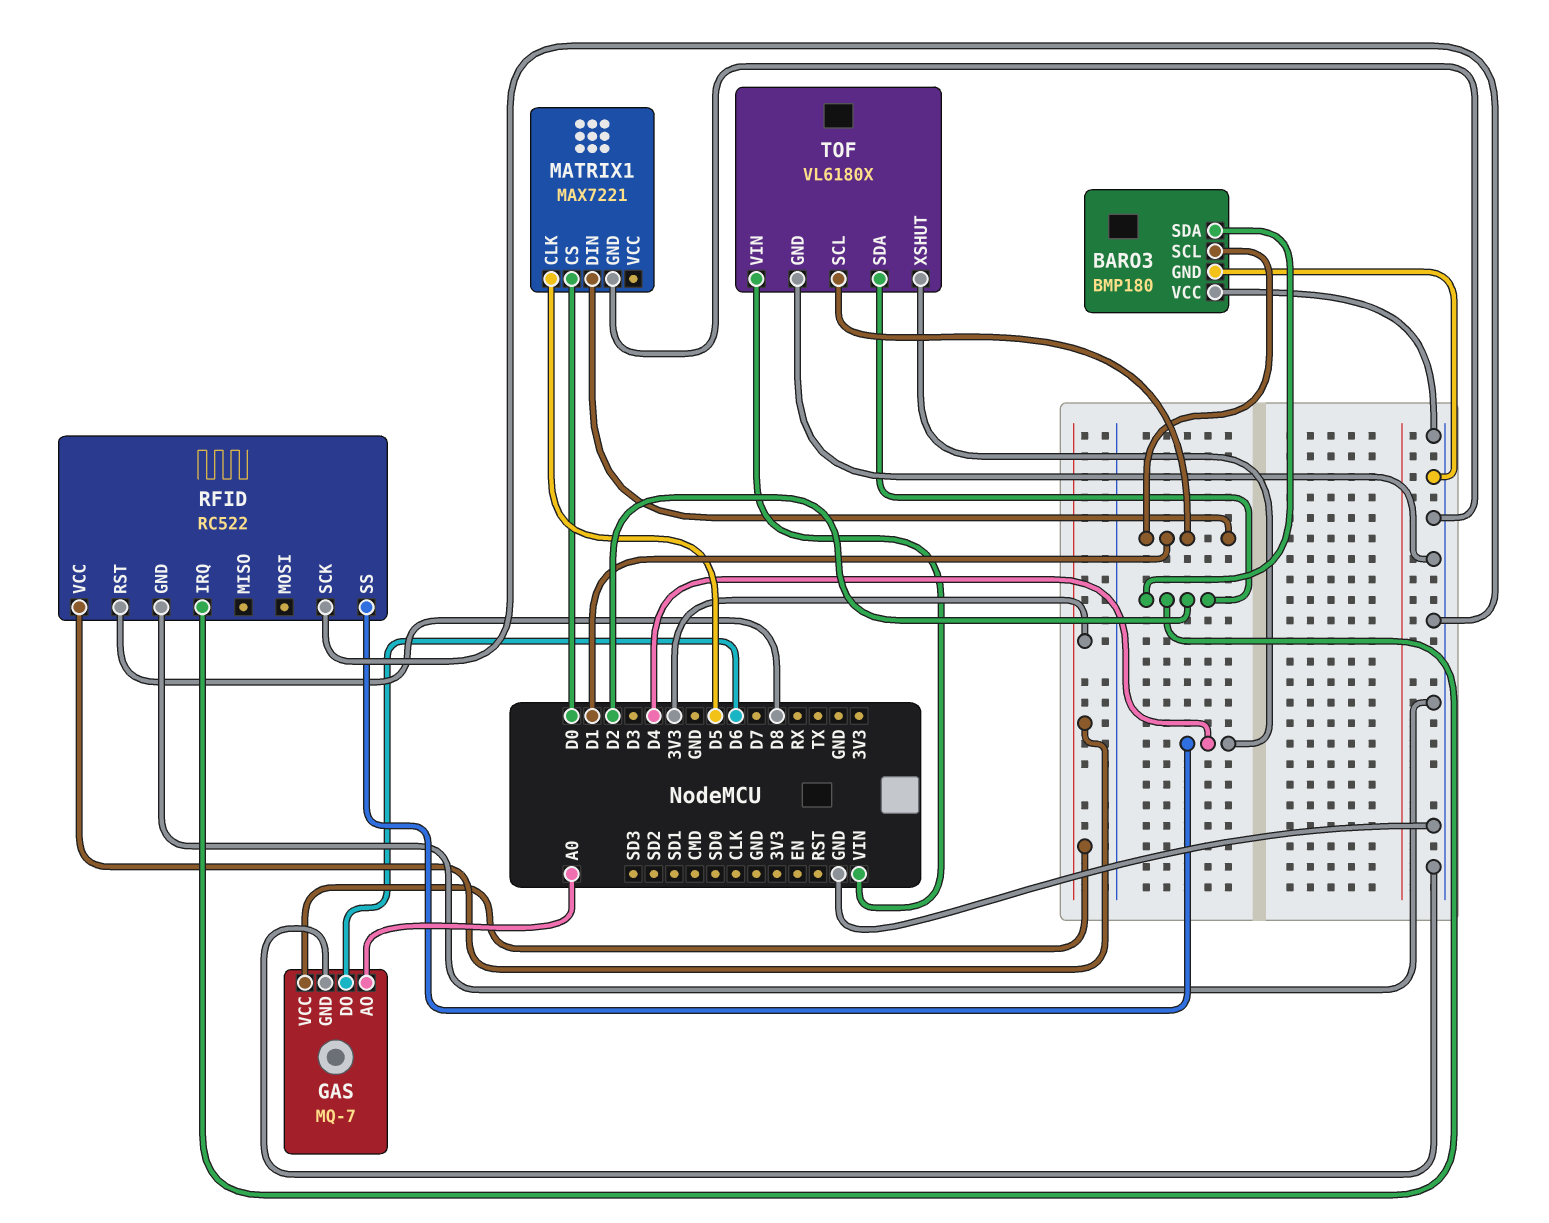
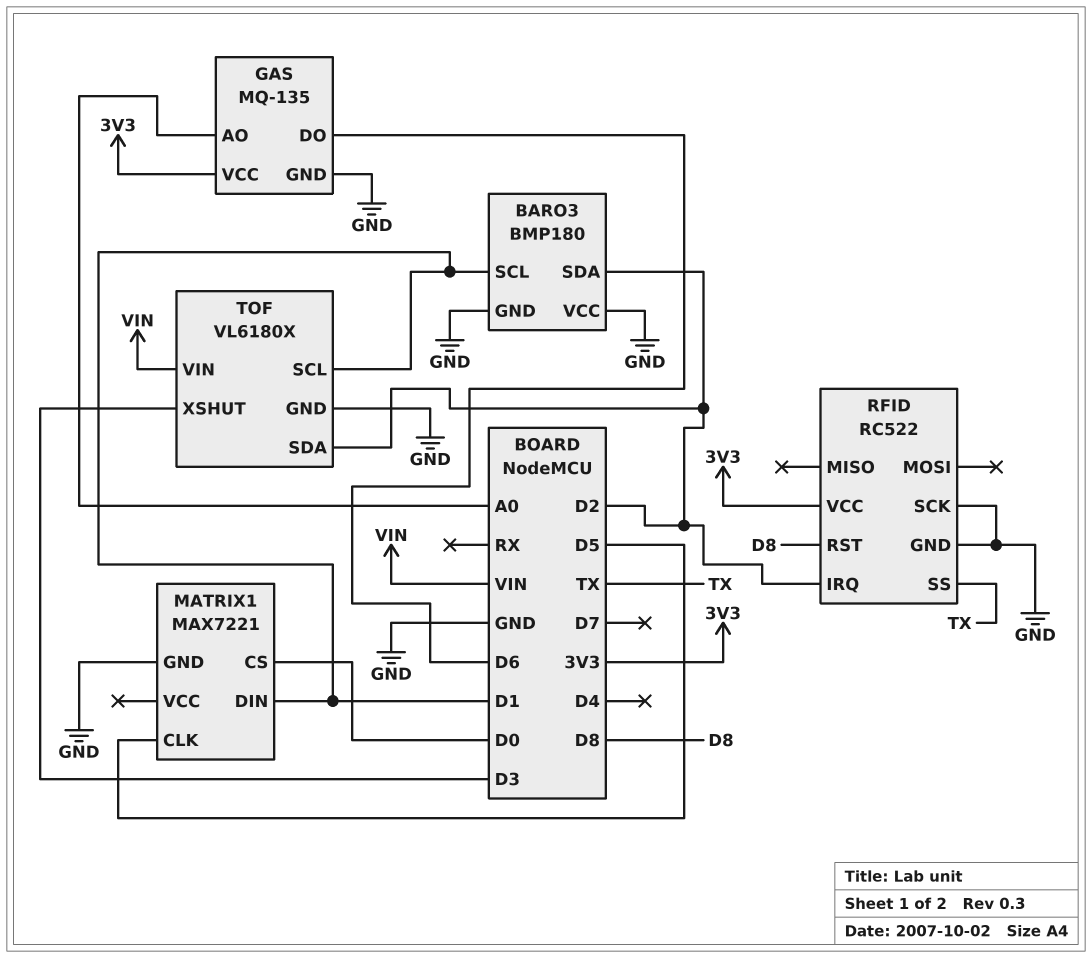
GAS: MQ-7 -> MQ-135
RFID pin SS: D4 -> TX
TOF pin XSHUT: D4 -> D3

